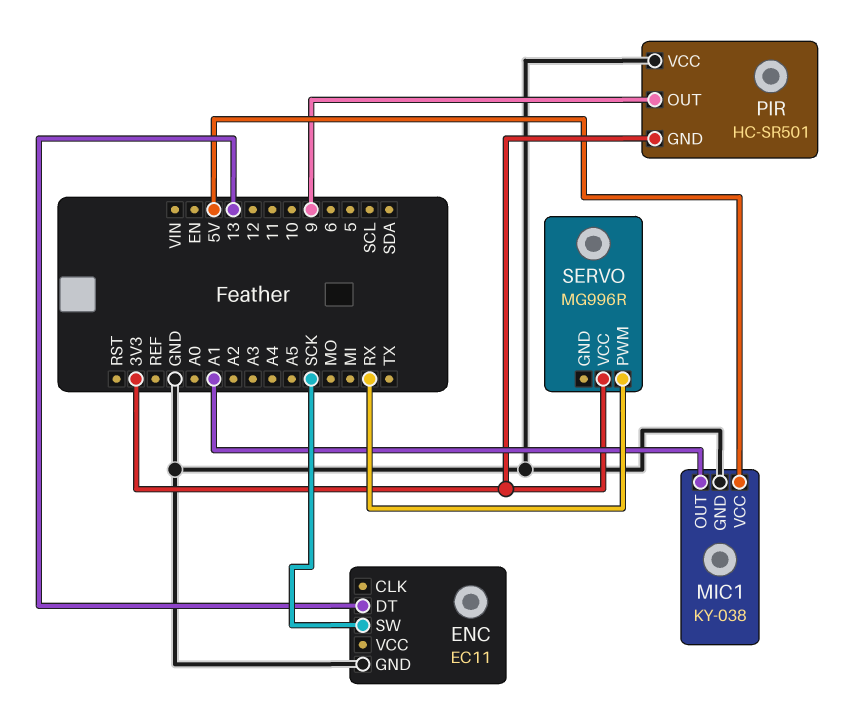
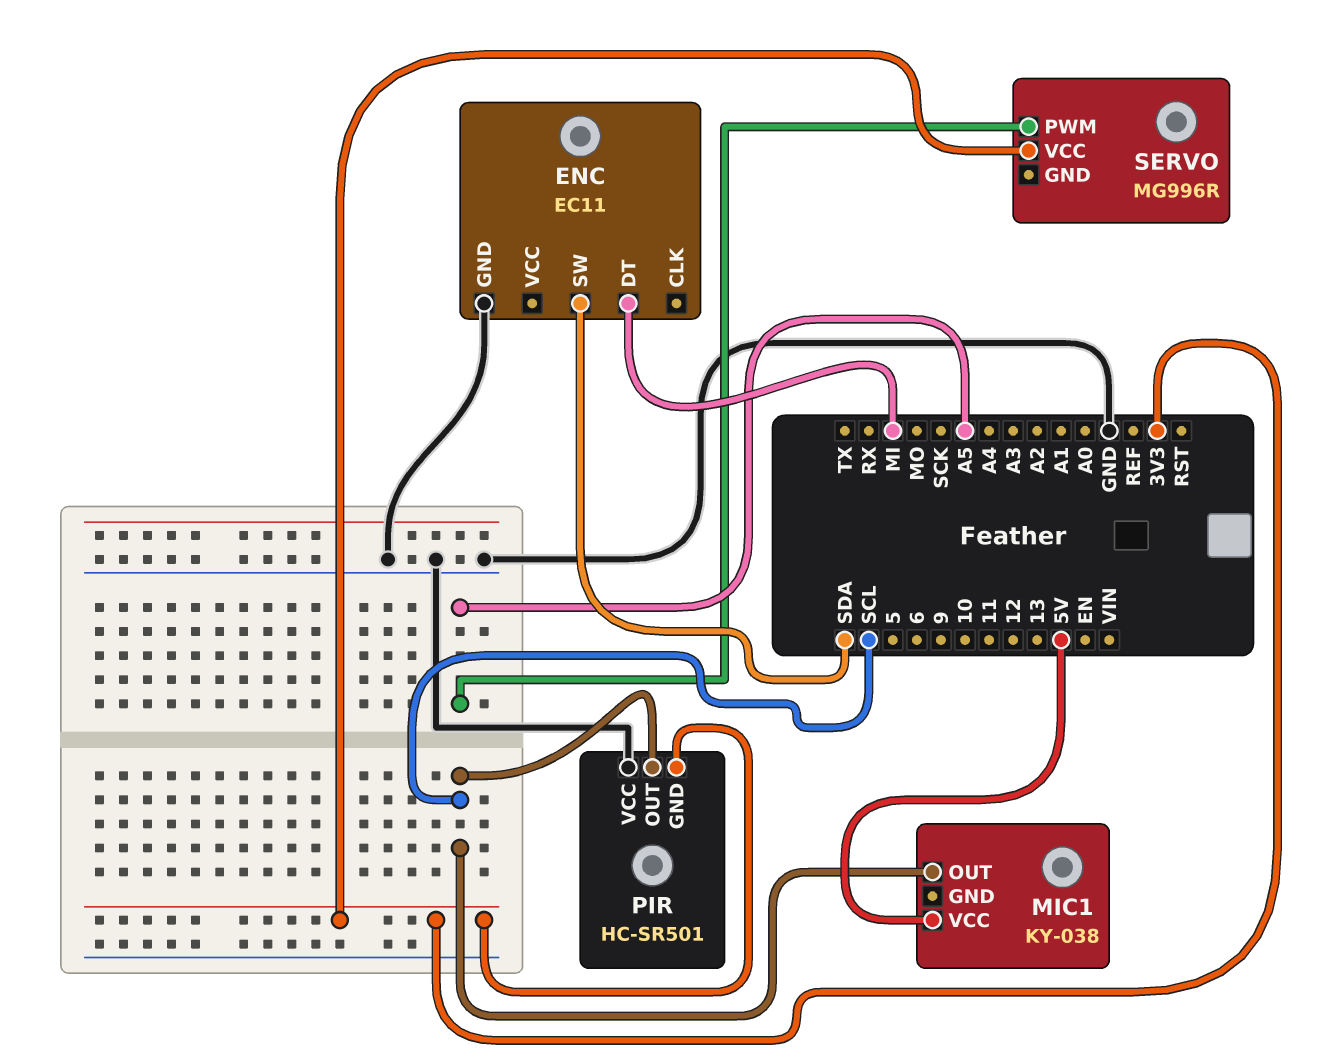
ENC pin DT: 13 -> MI
ENC pin SW: SCK -> SDA
MIC1 pin GND: GND -> none
MIC1 pin OUT: A1 -> SCL
PIR pin OUT: 9 -> SCL
SERVO pin PWM: RX -> A5

